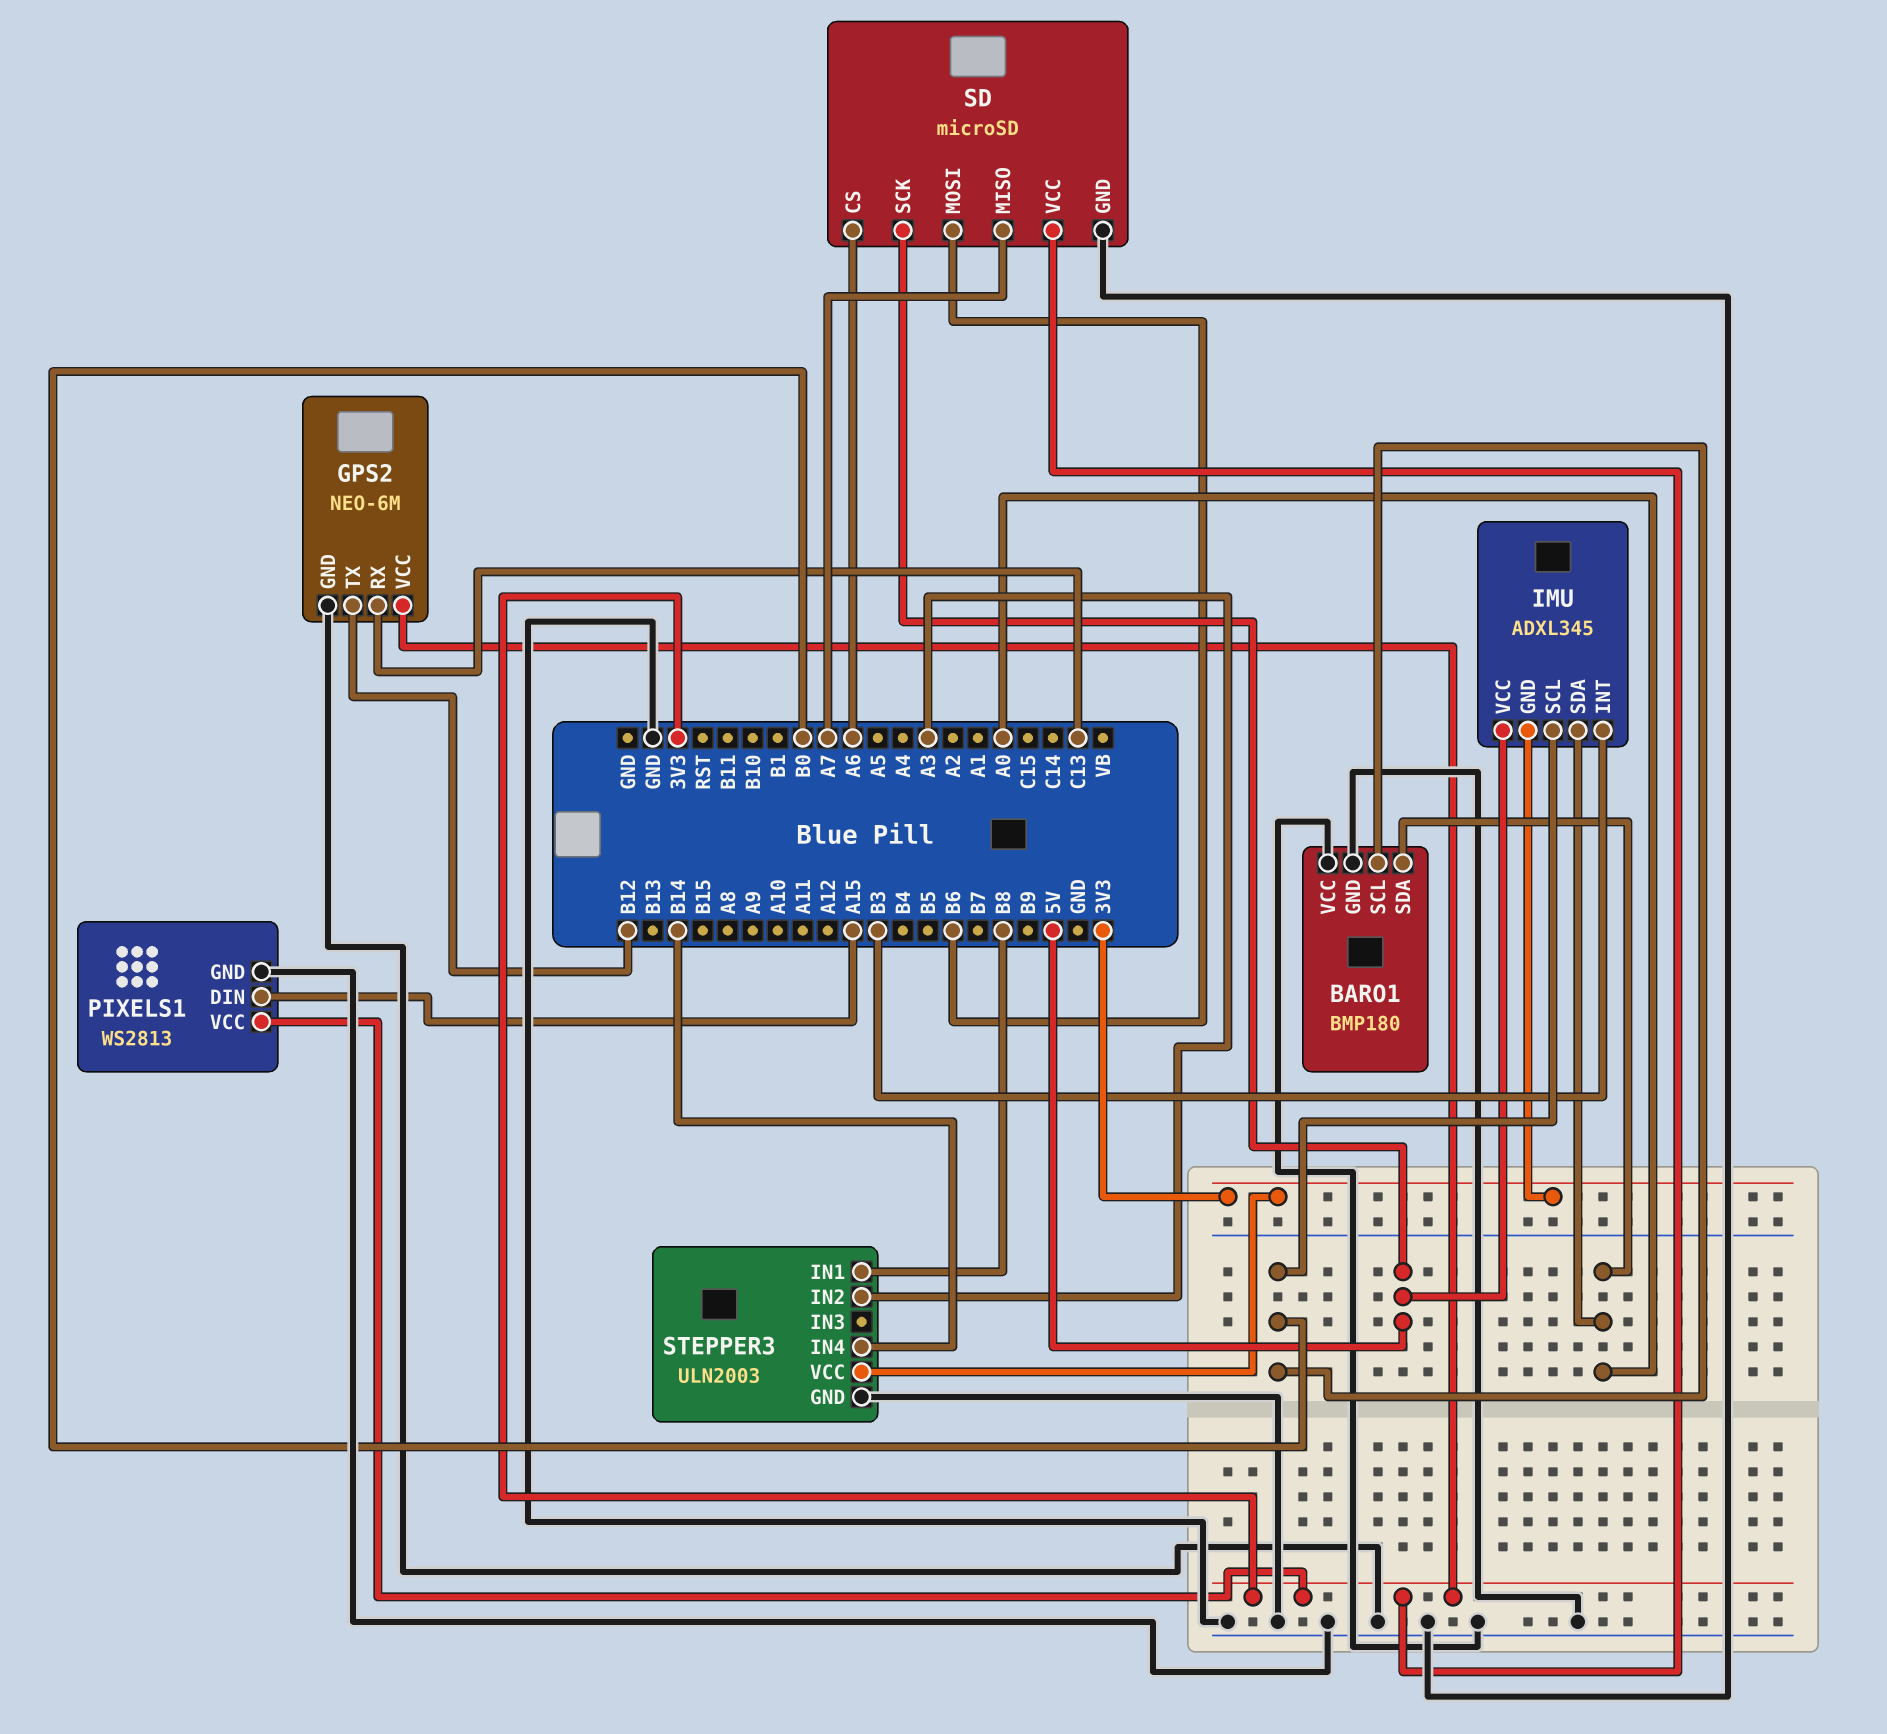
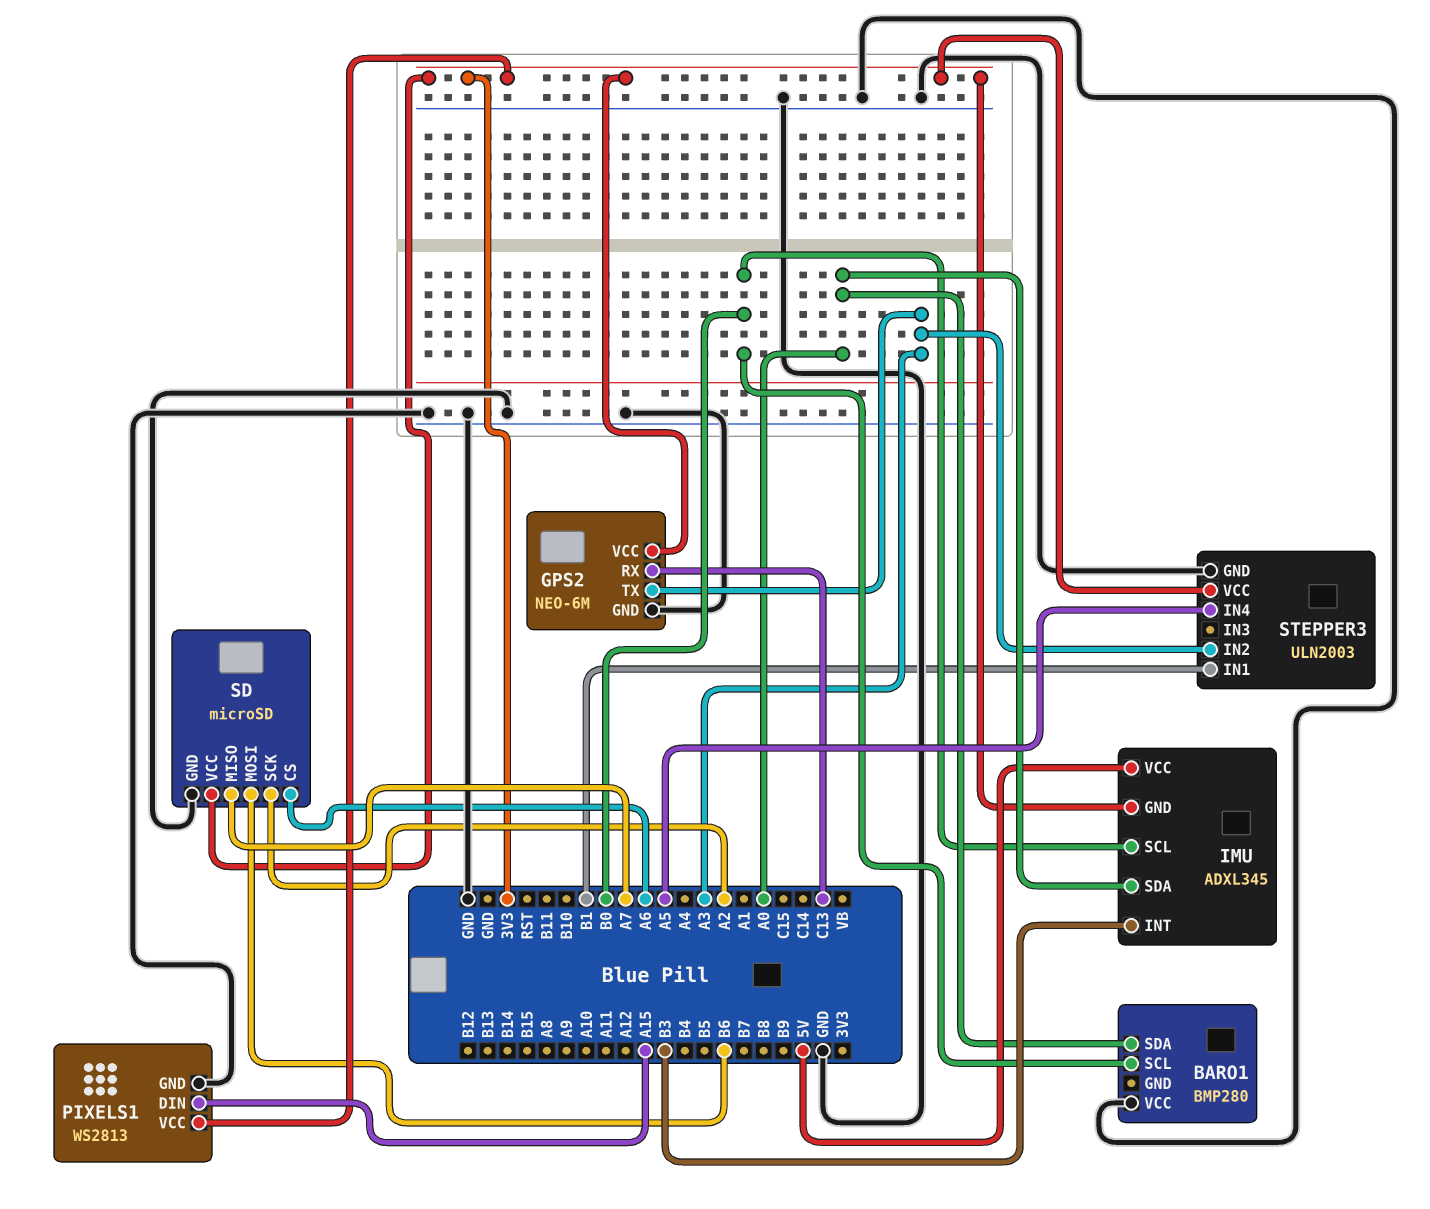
BARO1: BMP180 -> BMP280
BARO1 pin GND: GND -> none
GPS2 pin TX: B12 -> A3
SD pin SCK: 5V -> A2
STEPPER3 pin IN1: B8 -> B1
STEPPER3 pin IN4: B14 -> A5

